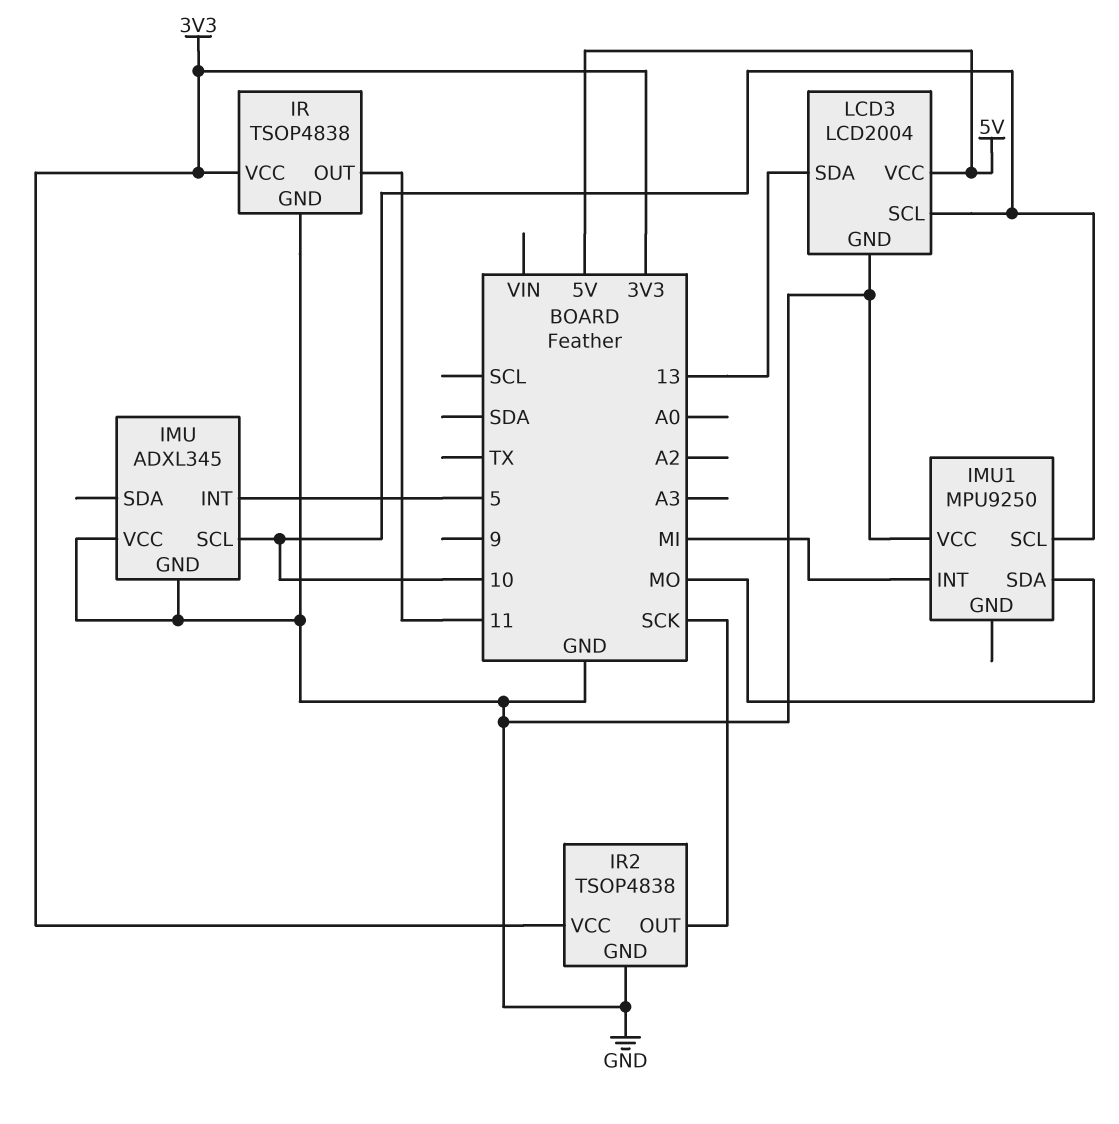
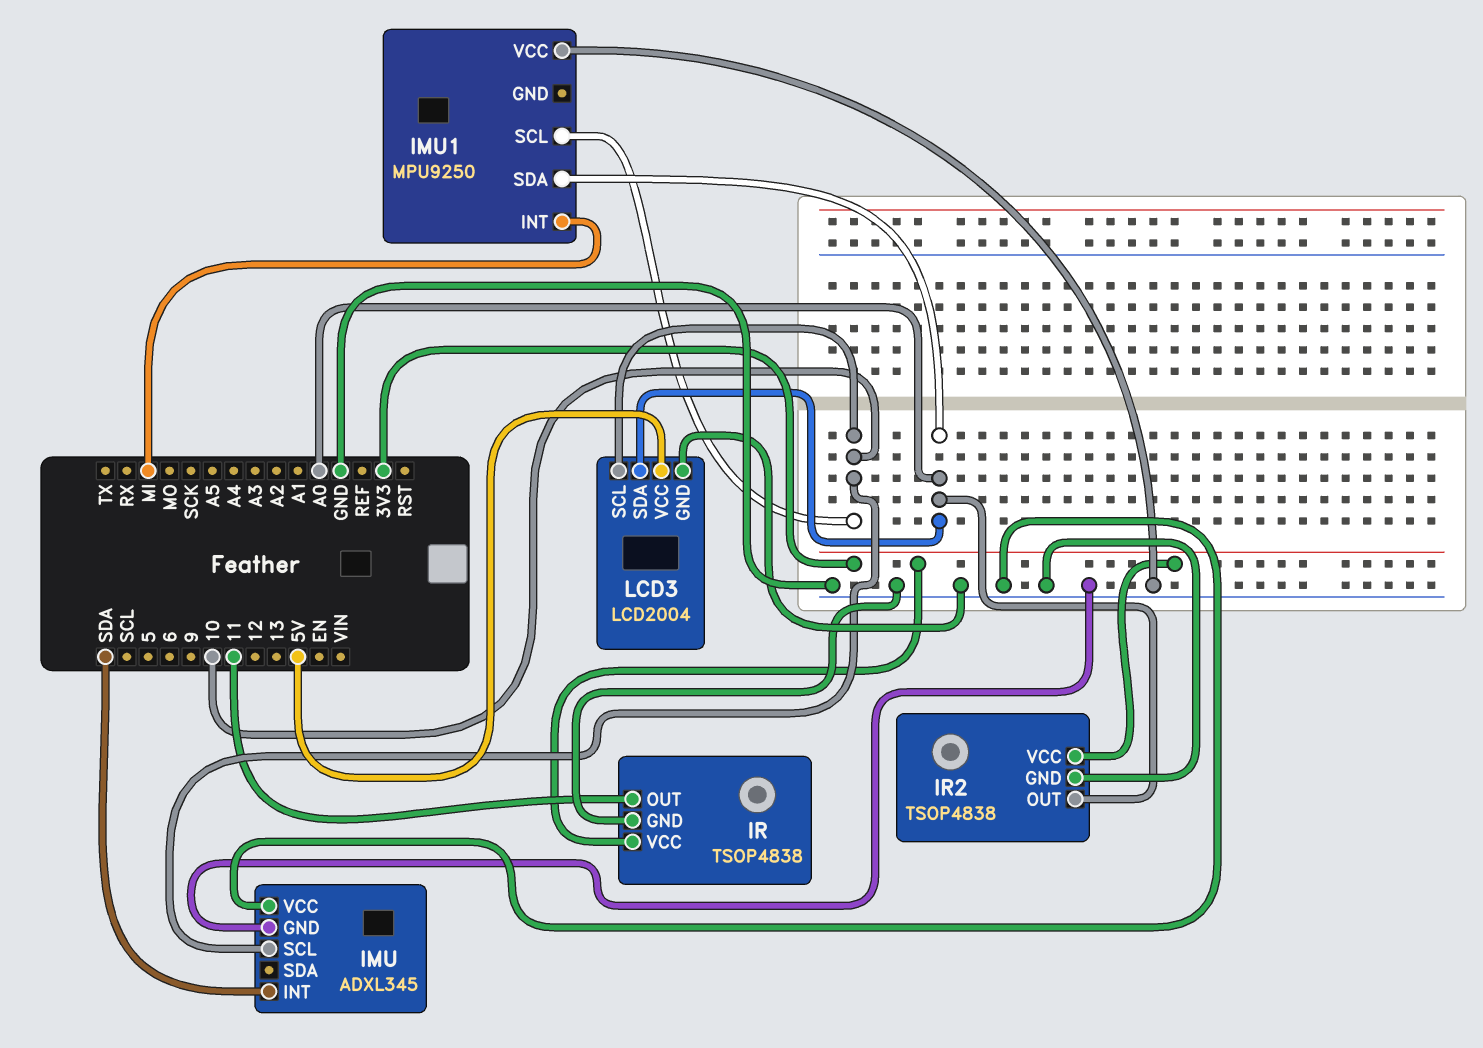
IMU pin INT: 5 -> SDA
IMU1 pin SDA: MO -> A0
IR2 pin OUT: SCK -> A0
LCD3 pin SDA: 13 -> A0

